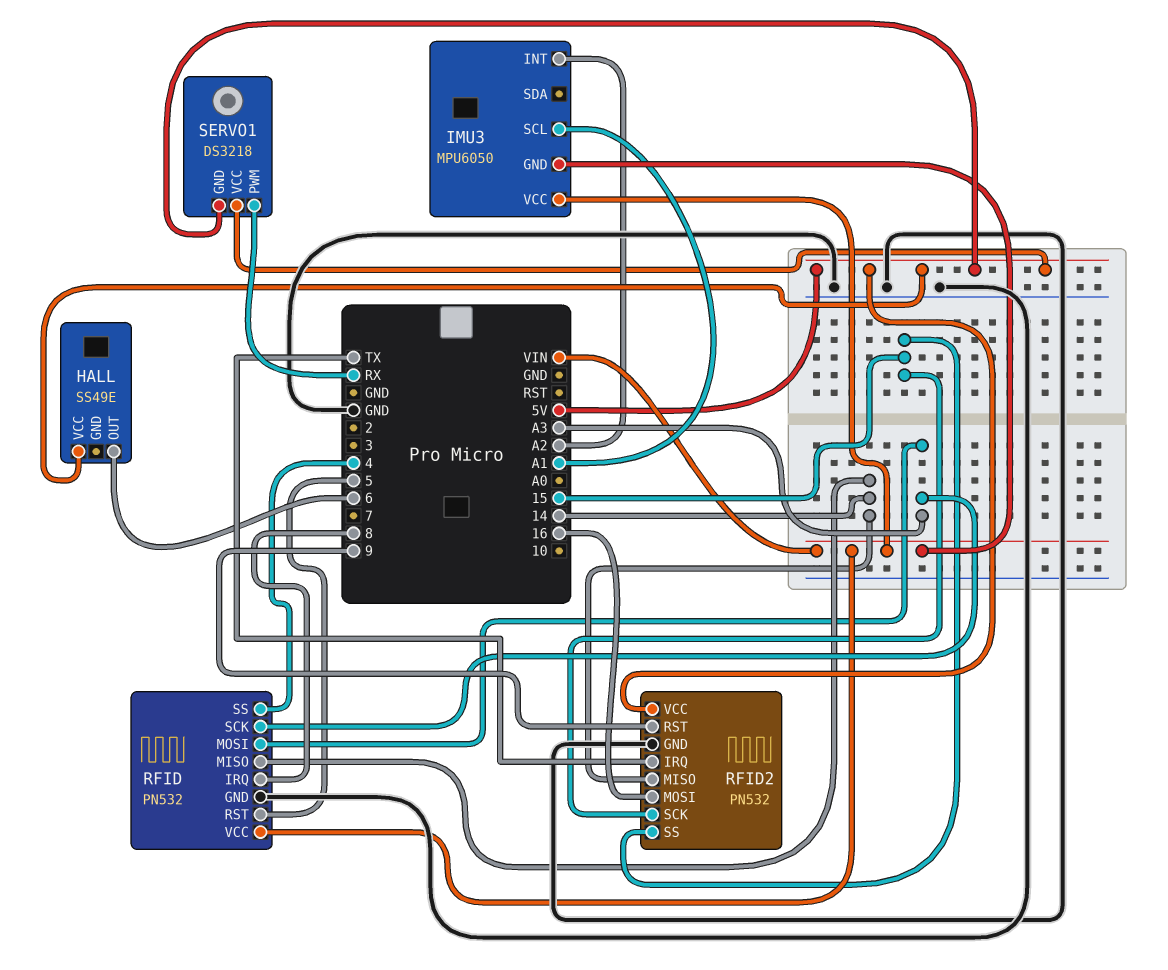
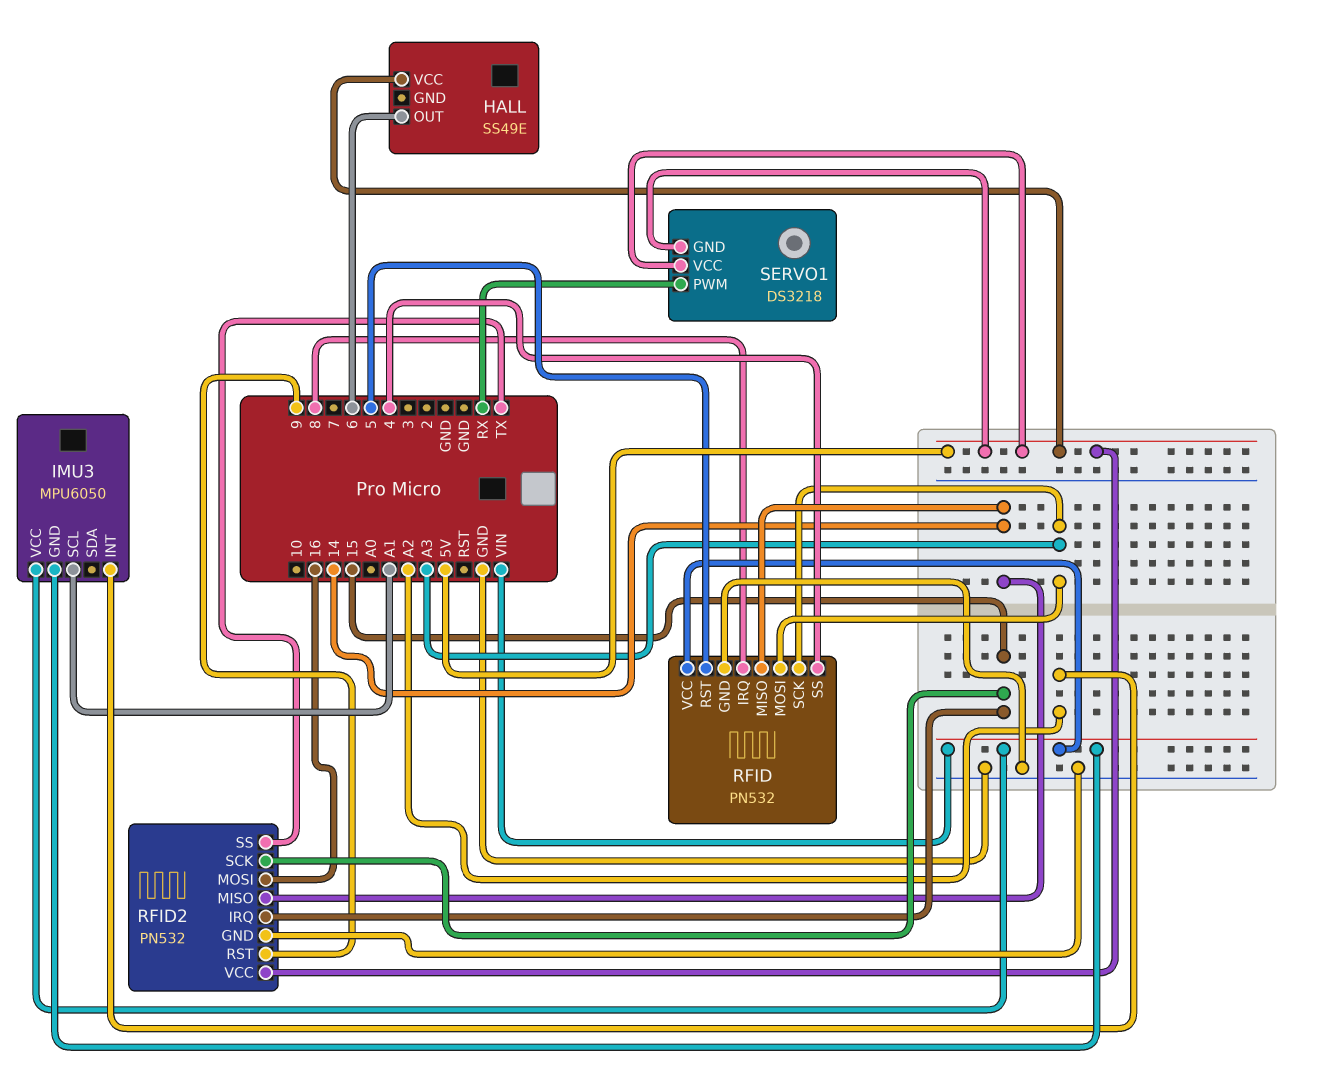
RFID2 pin IRQ: TX -> 15
RFID2 pin SS: 15 -> TX

